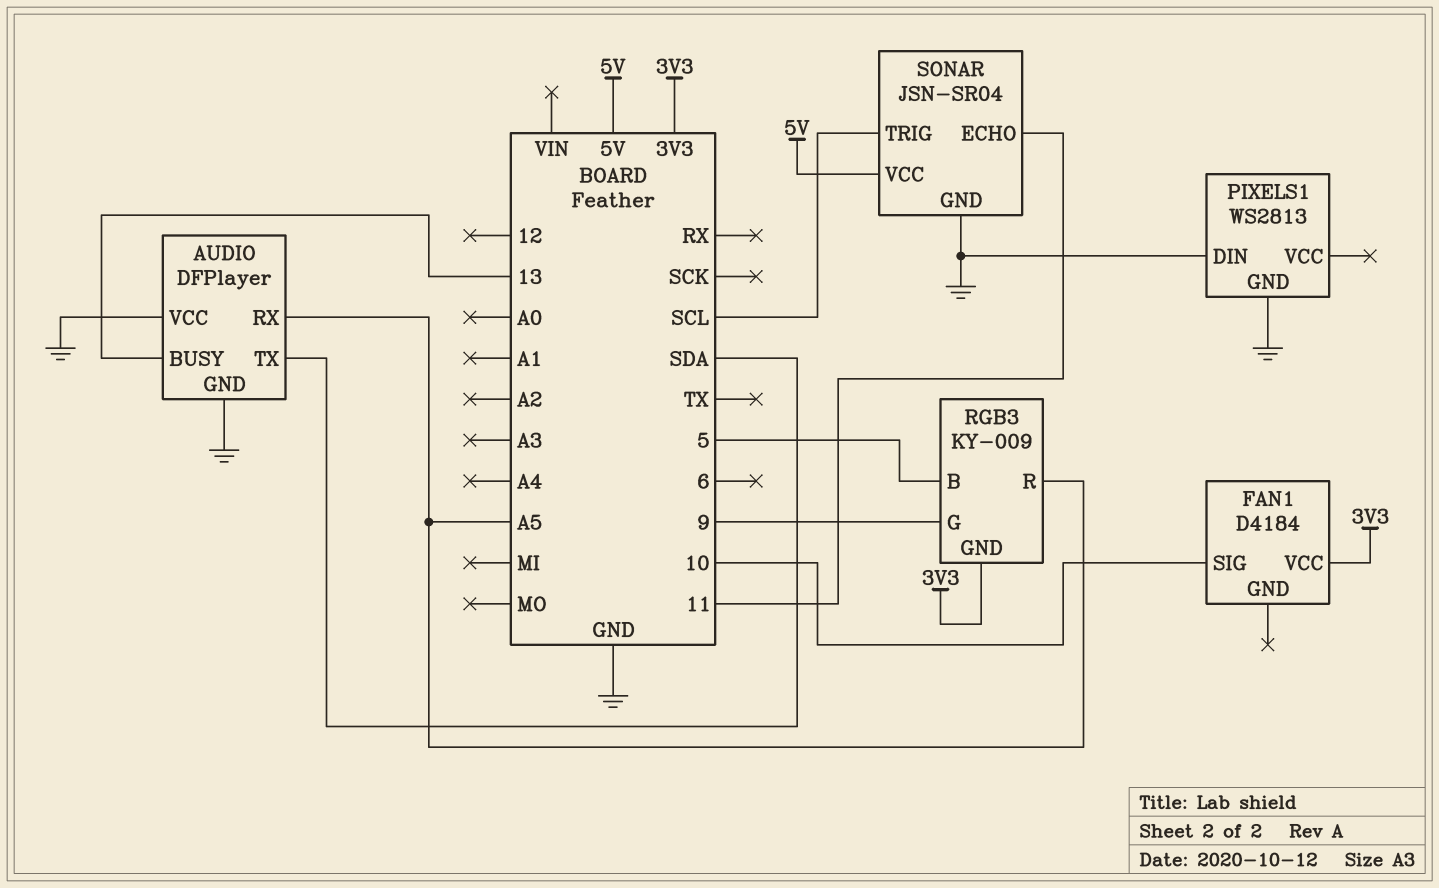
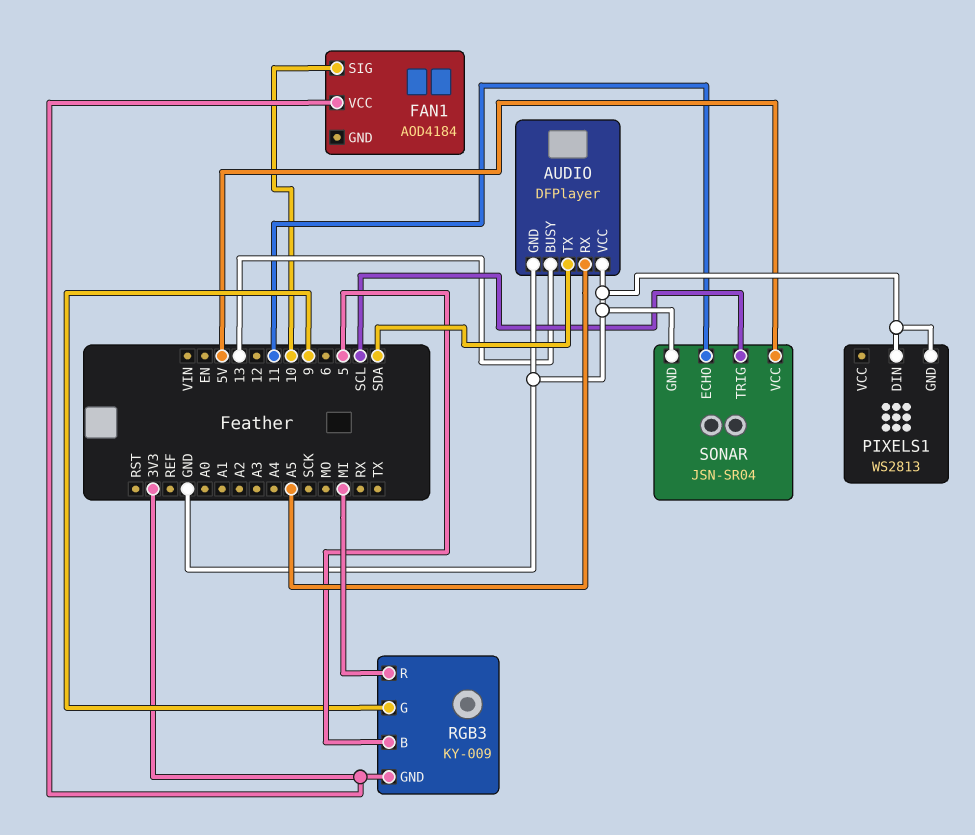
FAN1: D4184 -> AOD4184
RGB3 pin R: A5 -> MI

